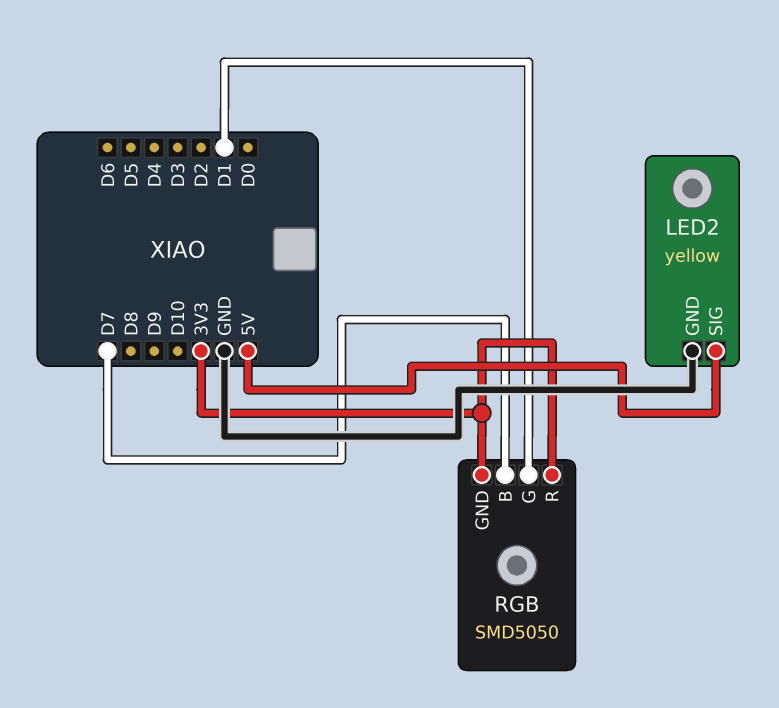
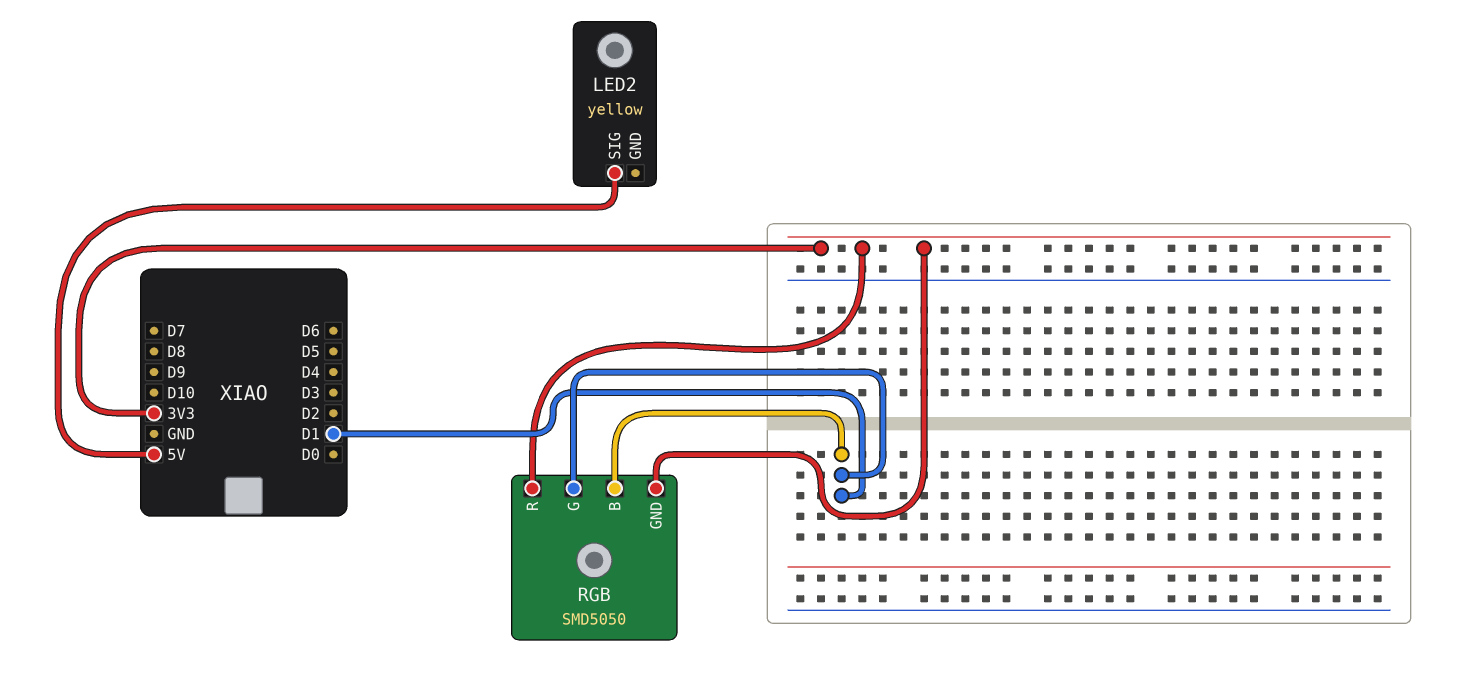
LED2 pin GND: GND -> none
RGB pin B: D7 -> D1

